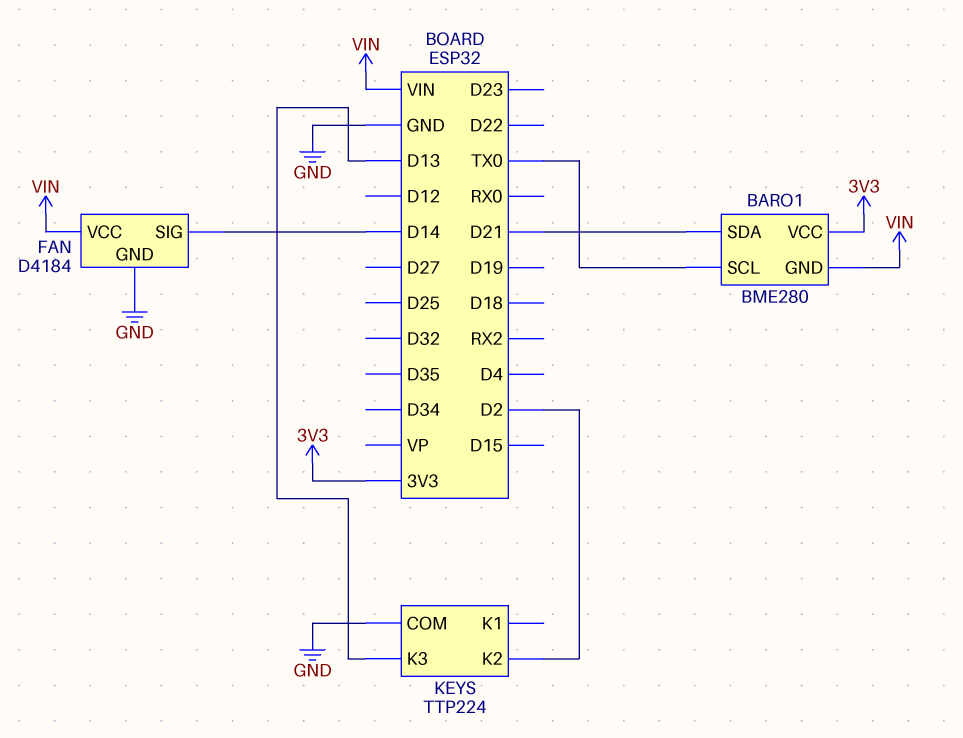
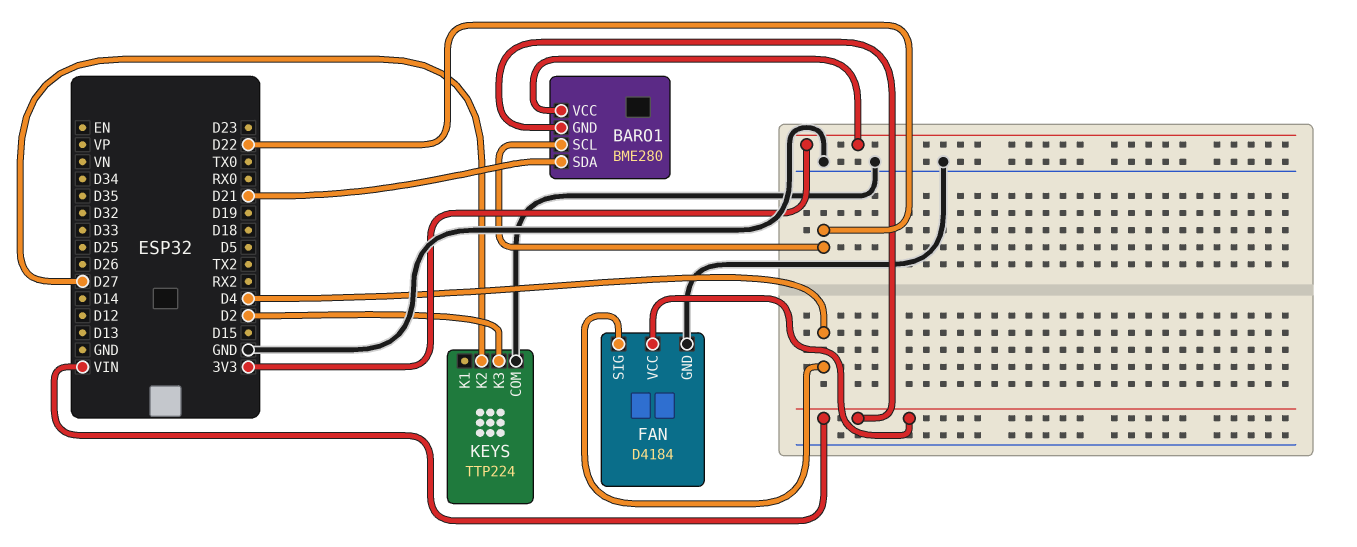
BARO1 pin SCL: TX0 -> D22
FAN pin SIG: D14 -> D4
KEYS pin K2: D2 -> D27
KEYS pin K3: D13 -> D2

